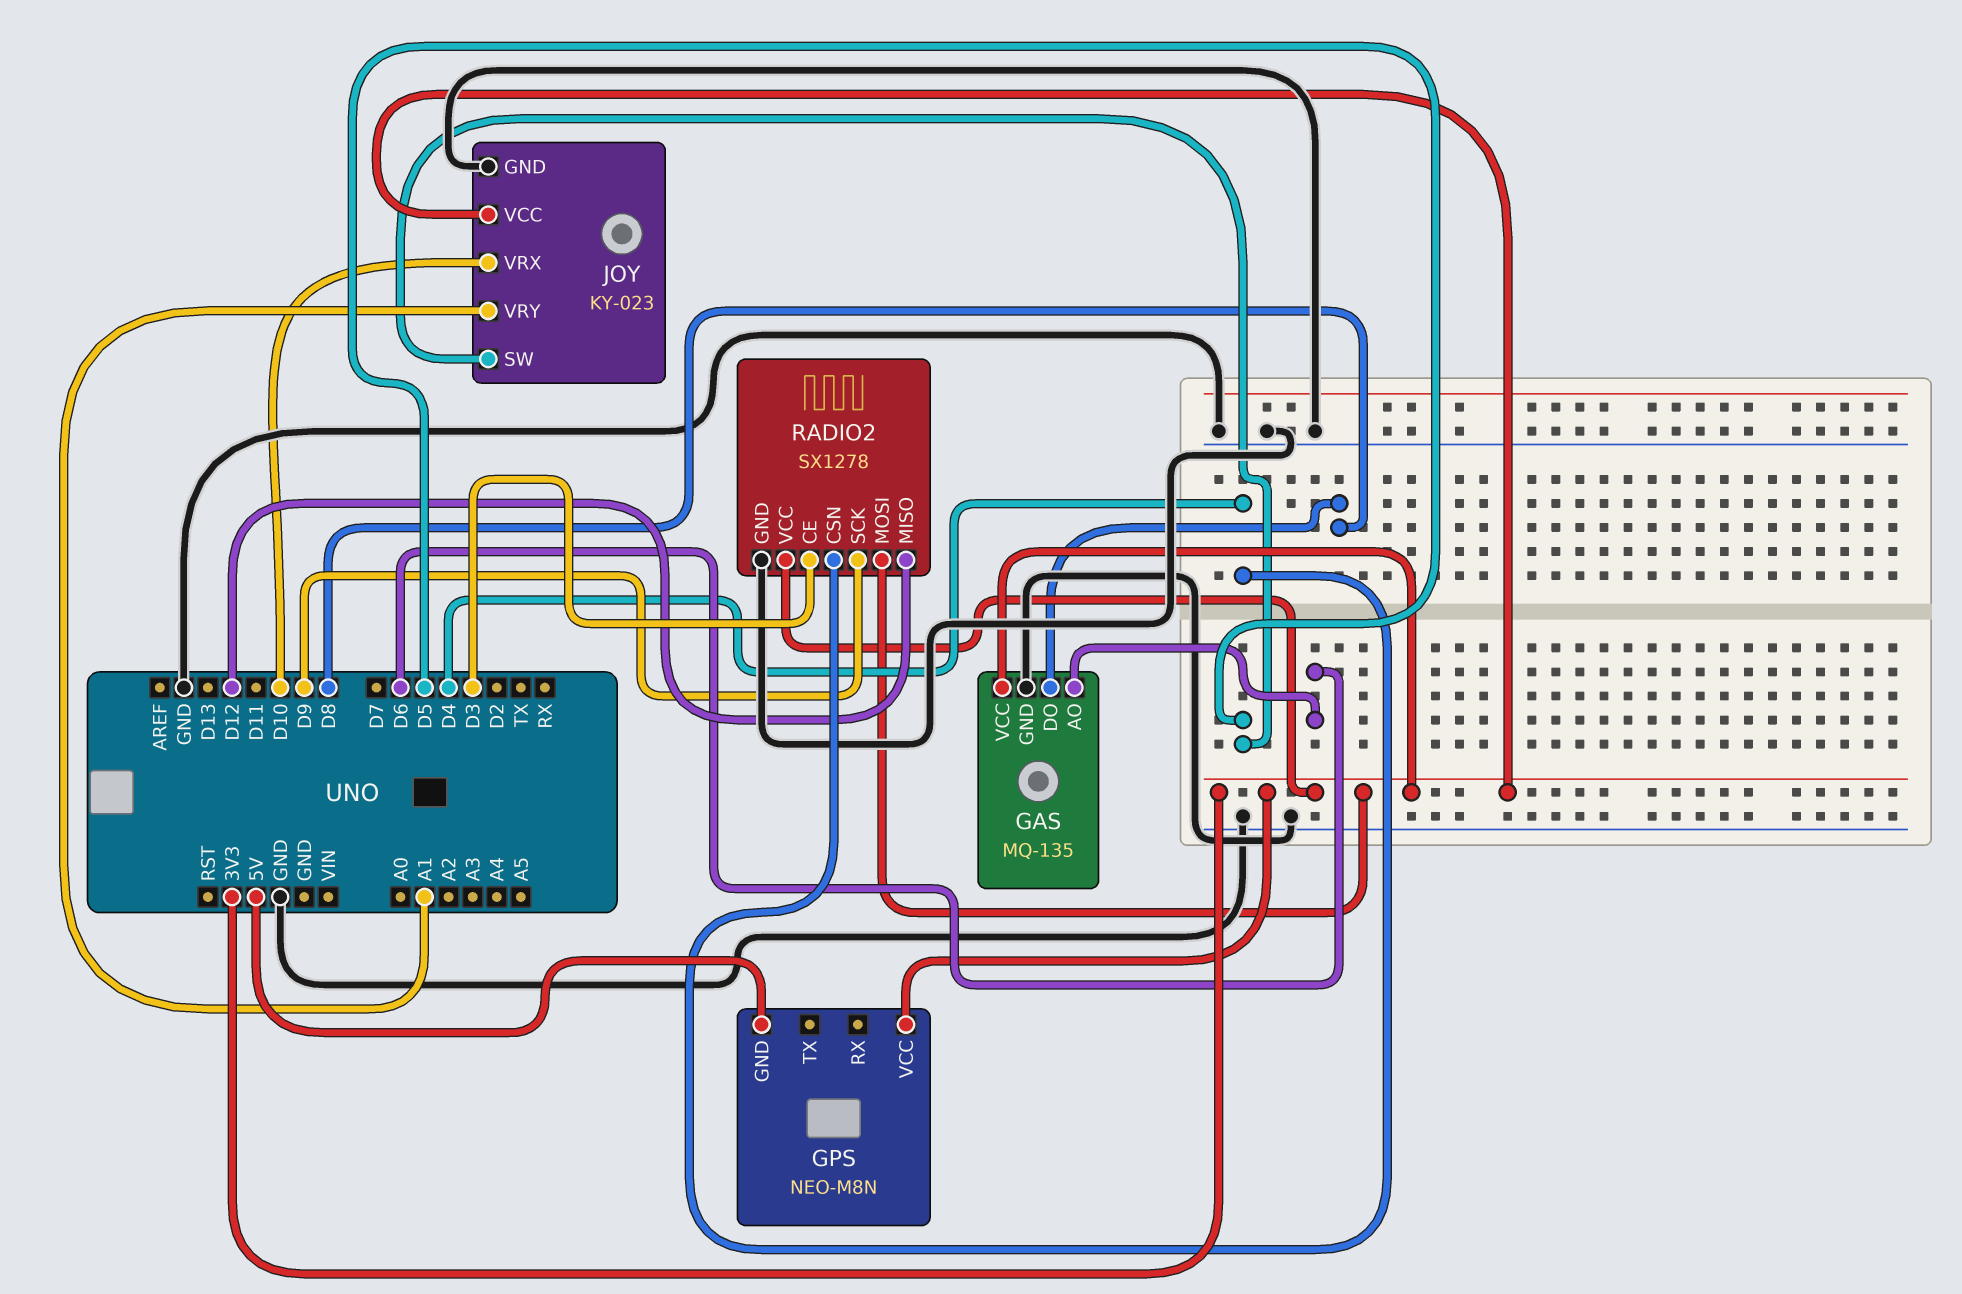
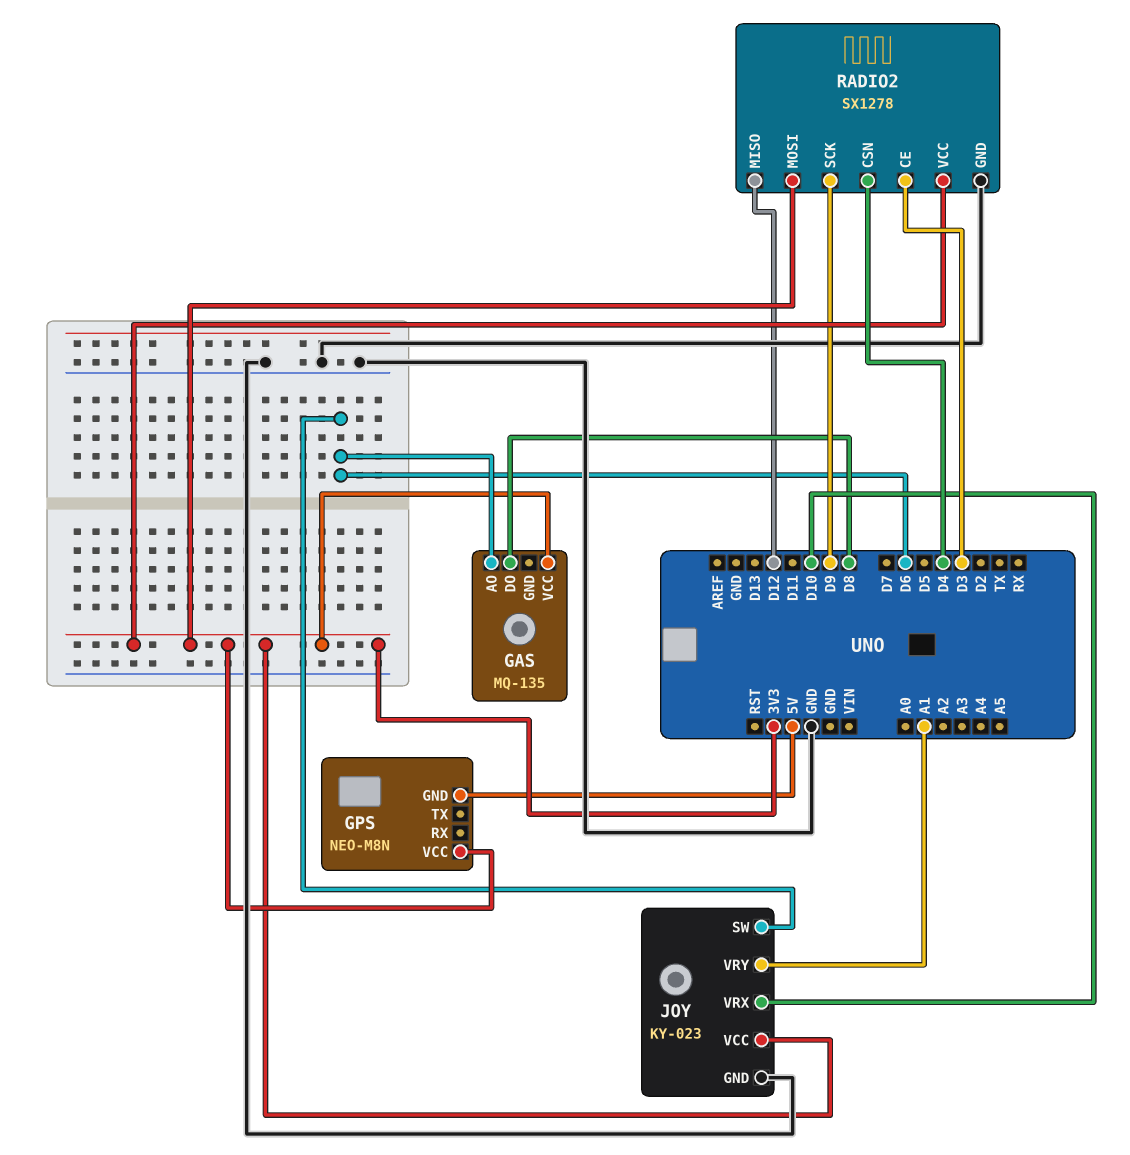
GAS pin GND: GND -> none
JOY pin SW: D5 -> D6

